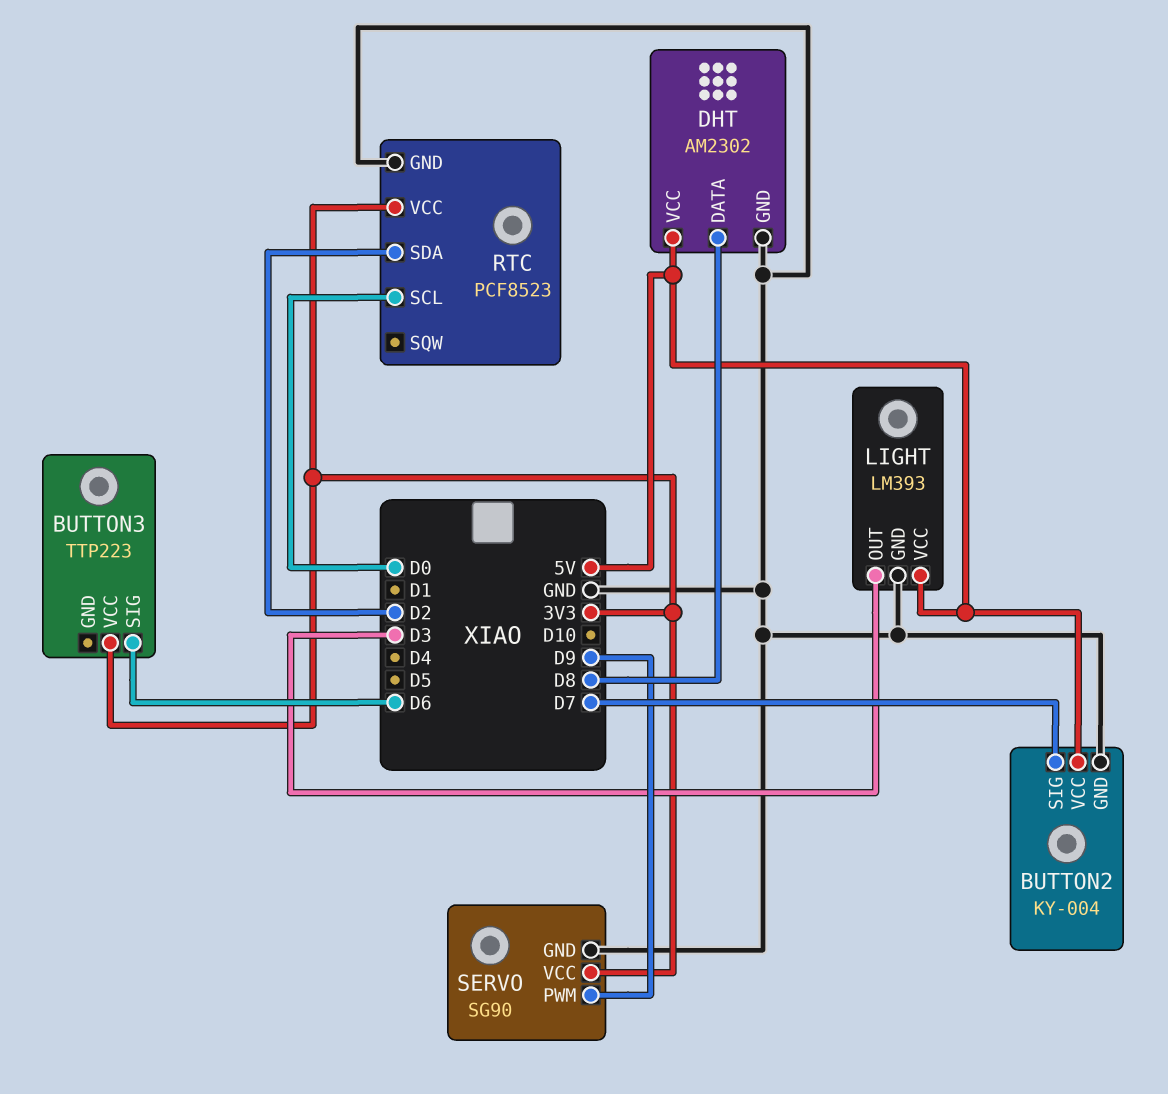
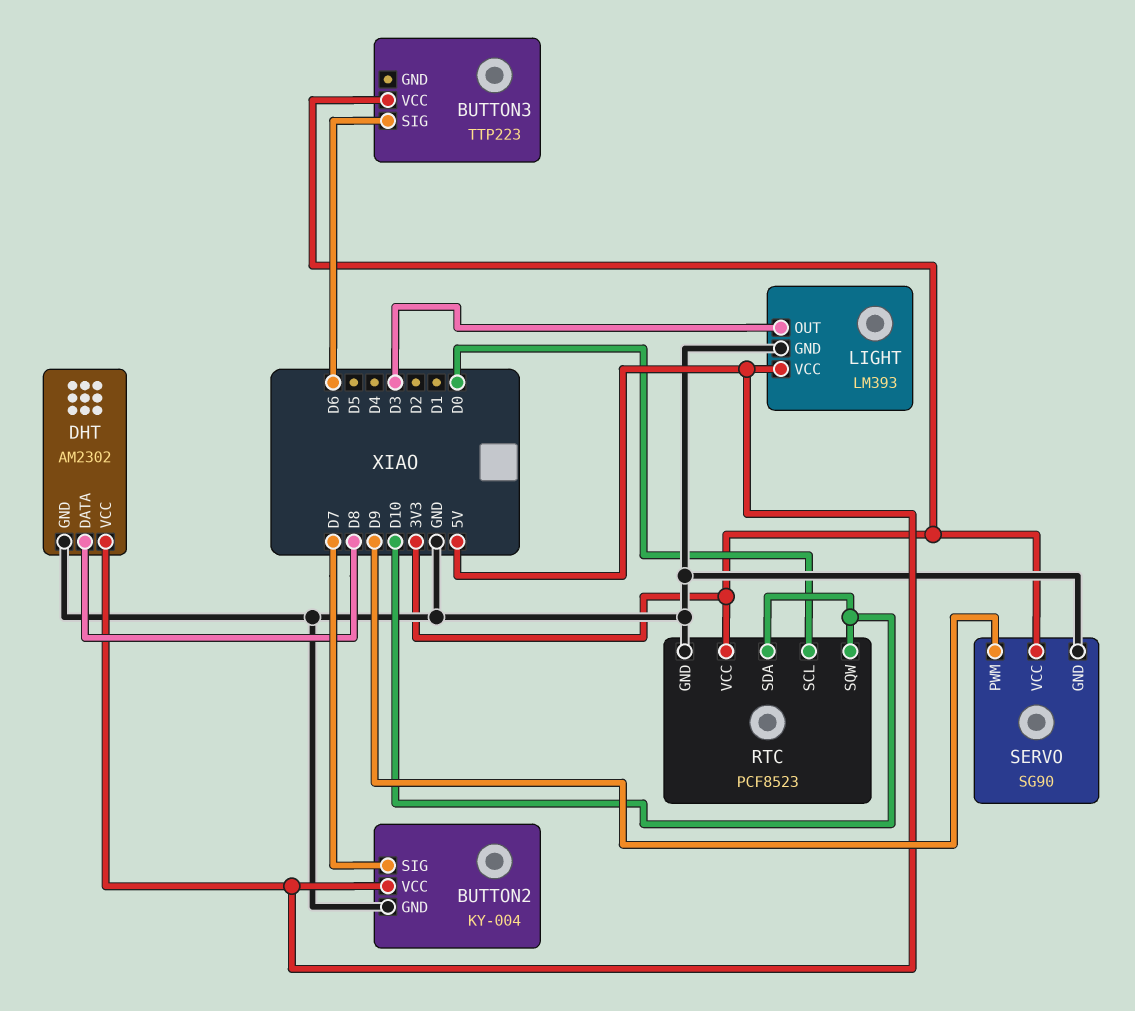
RTC pin SDA: D2 -> D10
RTC pin SQW: none -> D10

